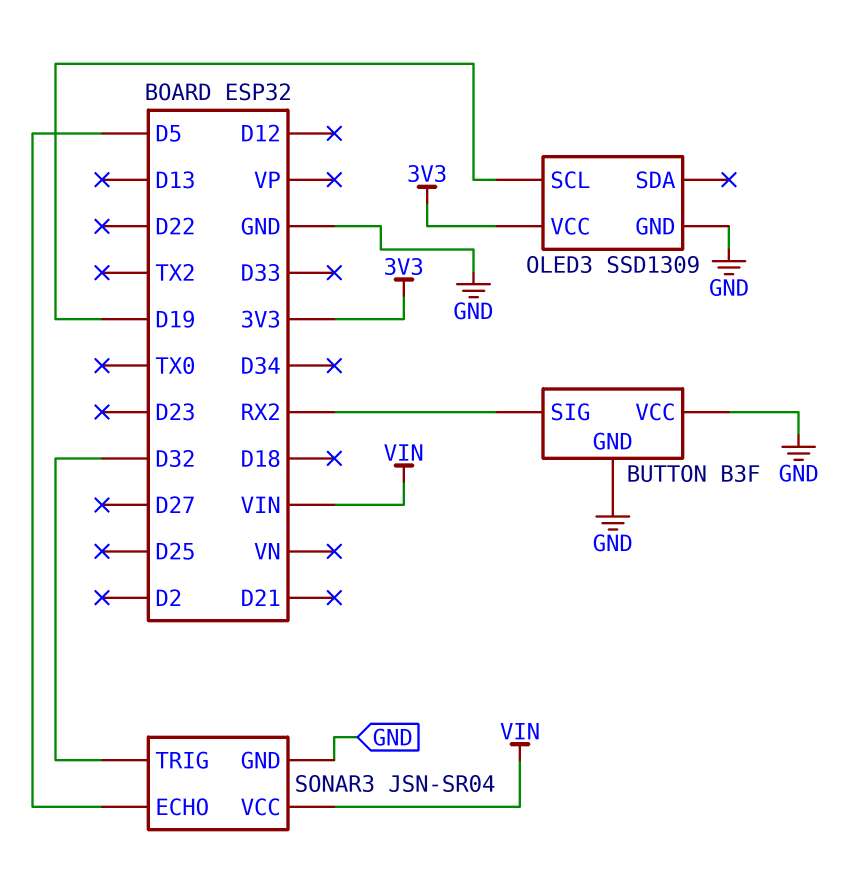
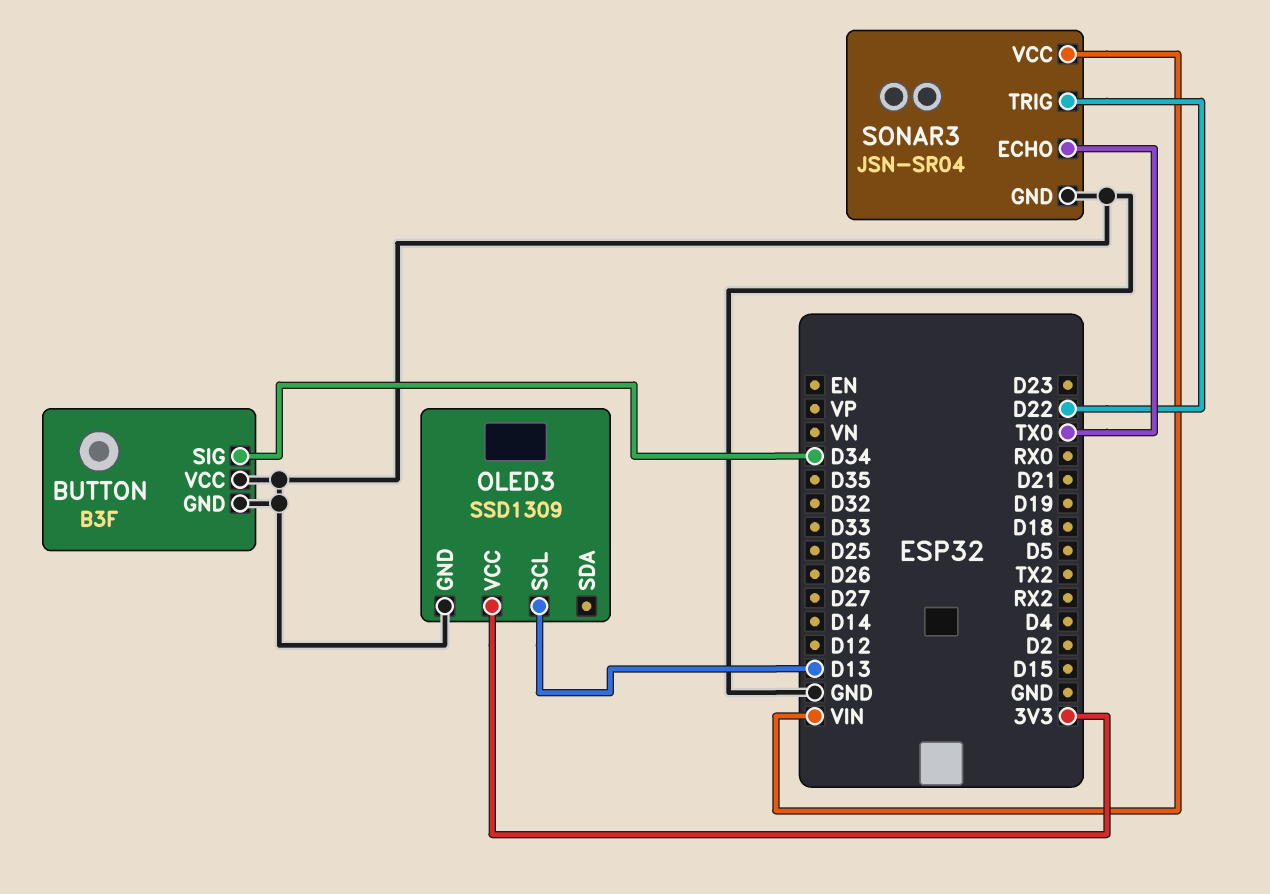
BUTTON pin SIG: RX2 -> D34
OLED3 pin SCL: D19 -> D13
SONAR3 pin ECHO: D5 -> TX0
SONAR3 pin TRIG: D32 -> D22

